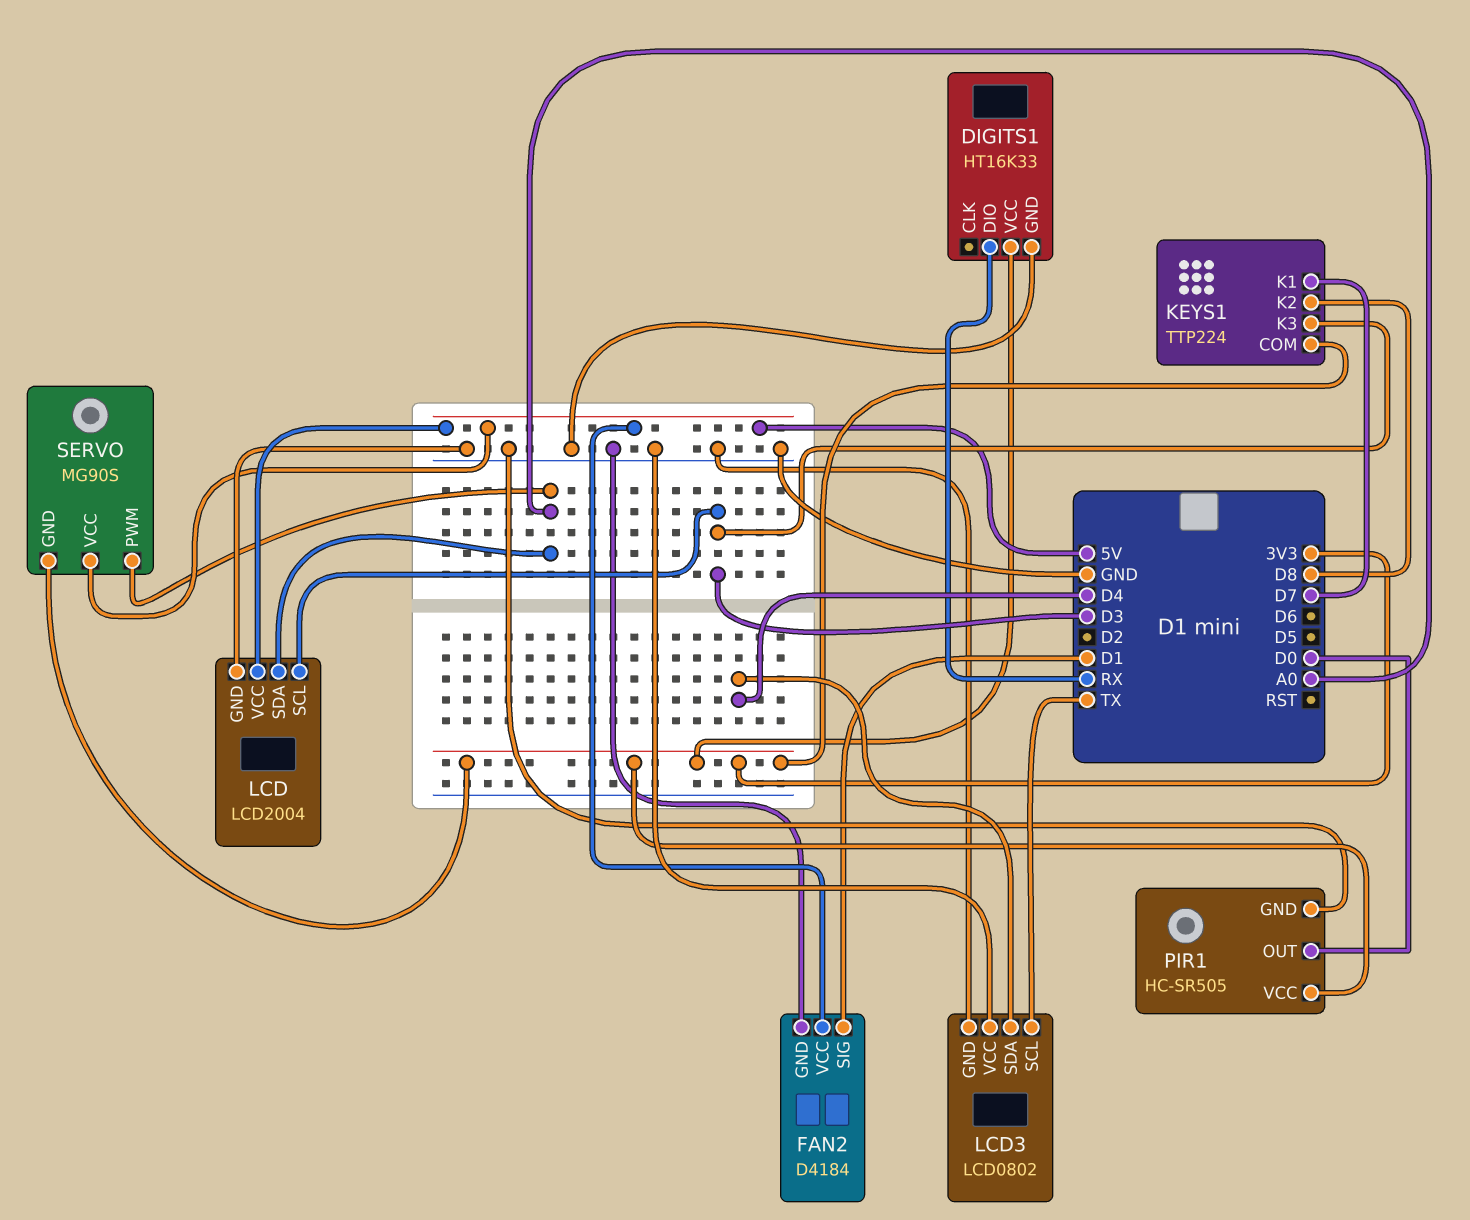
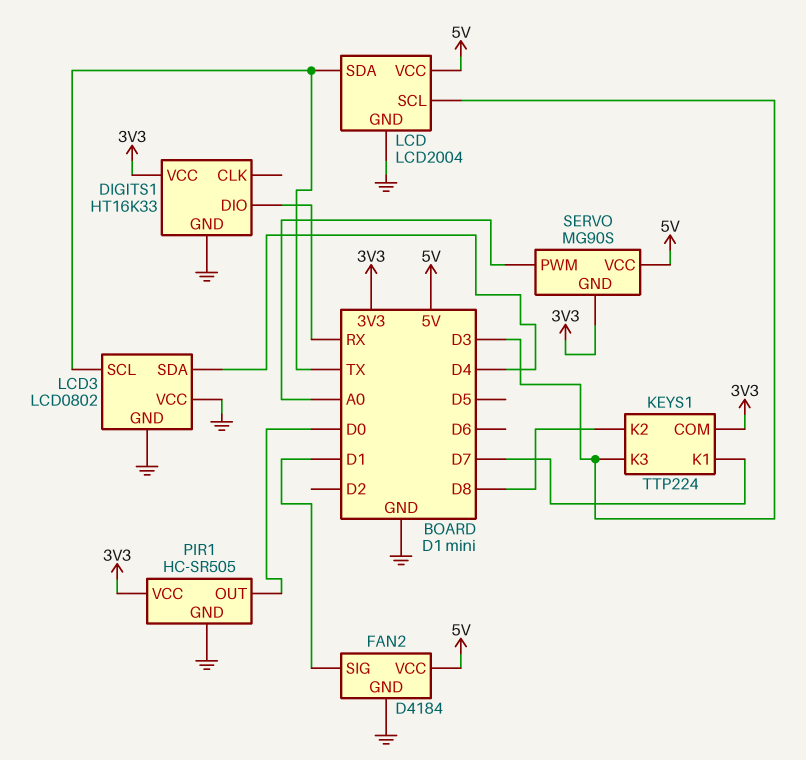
LCD pin SDA: A0 -> TX

